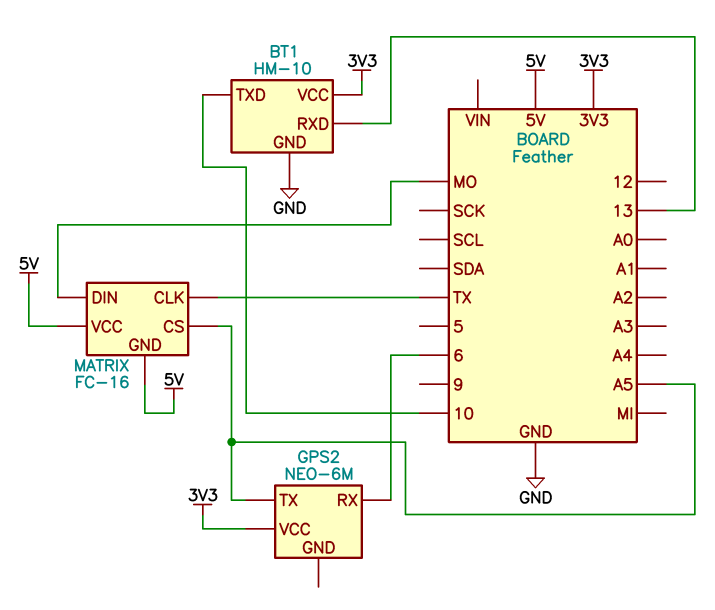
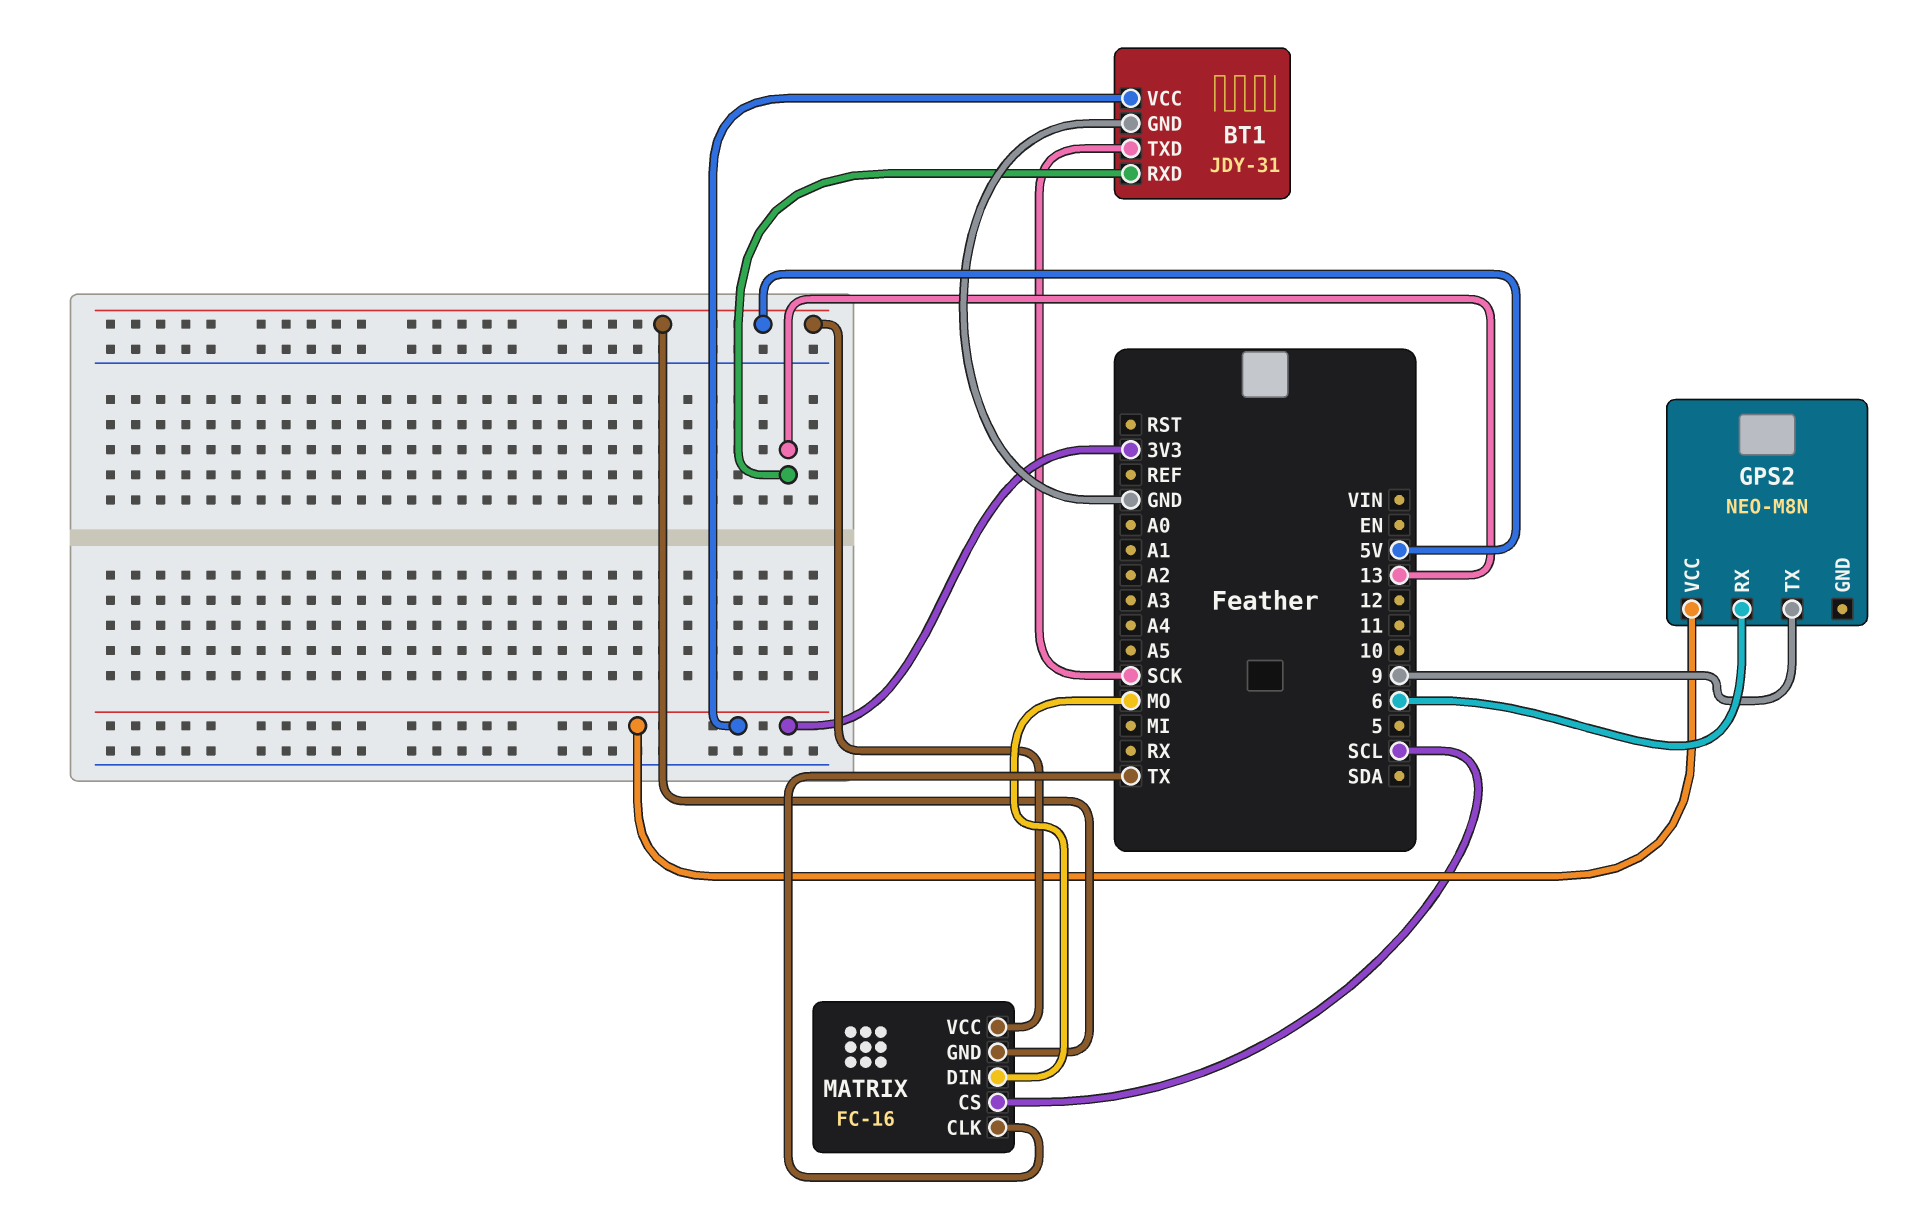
BT1: HM-10 -> JDY-31
BT1 pin TXD: 10 -> SCK
GPS2: NEO-6M -> NEO-M8N
GPS2 pin TX: A5 -> 9
MATRIX pin CS: A5 -> SCL

